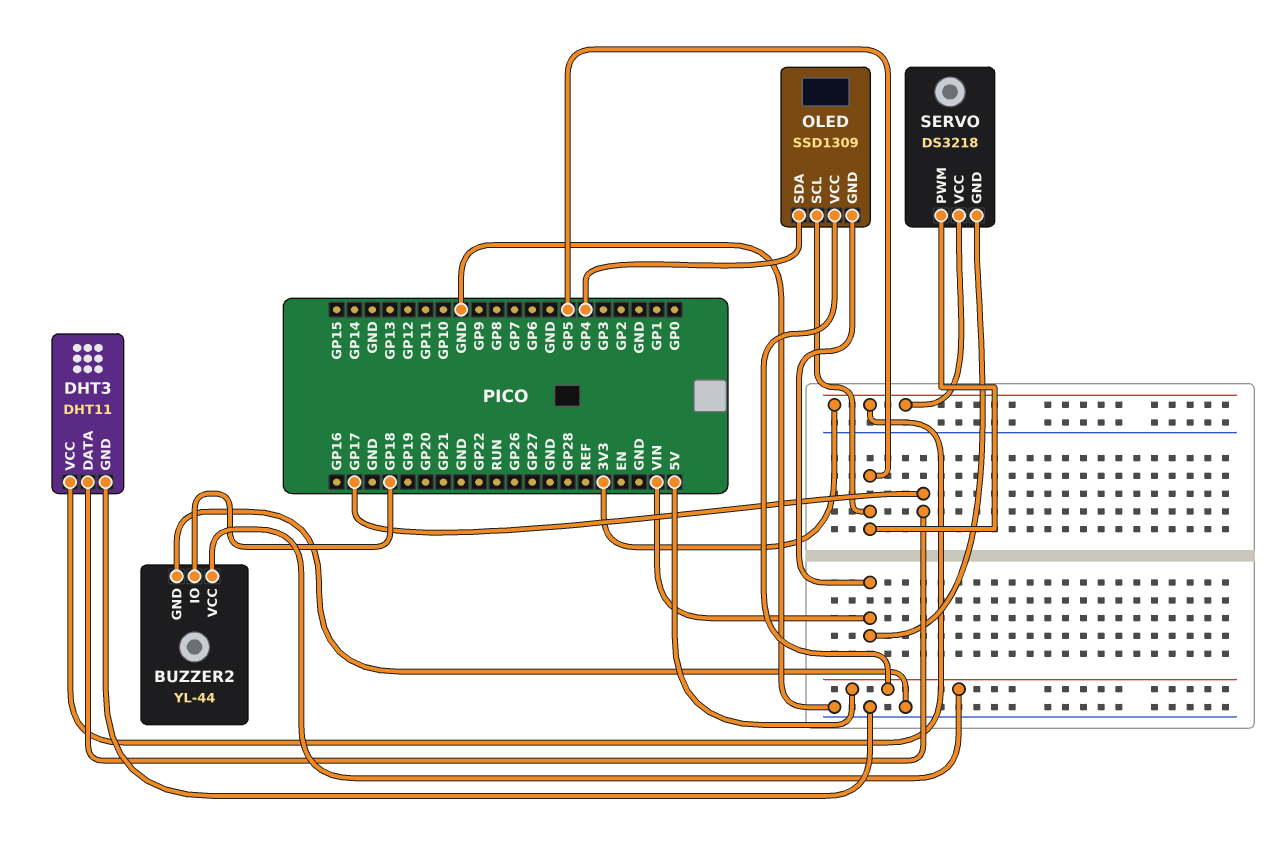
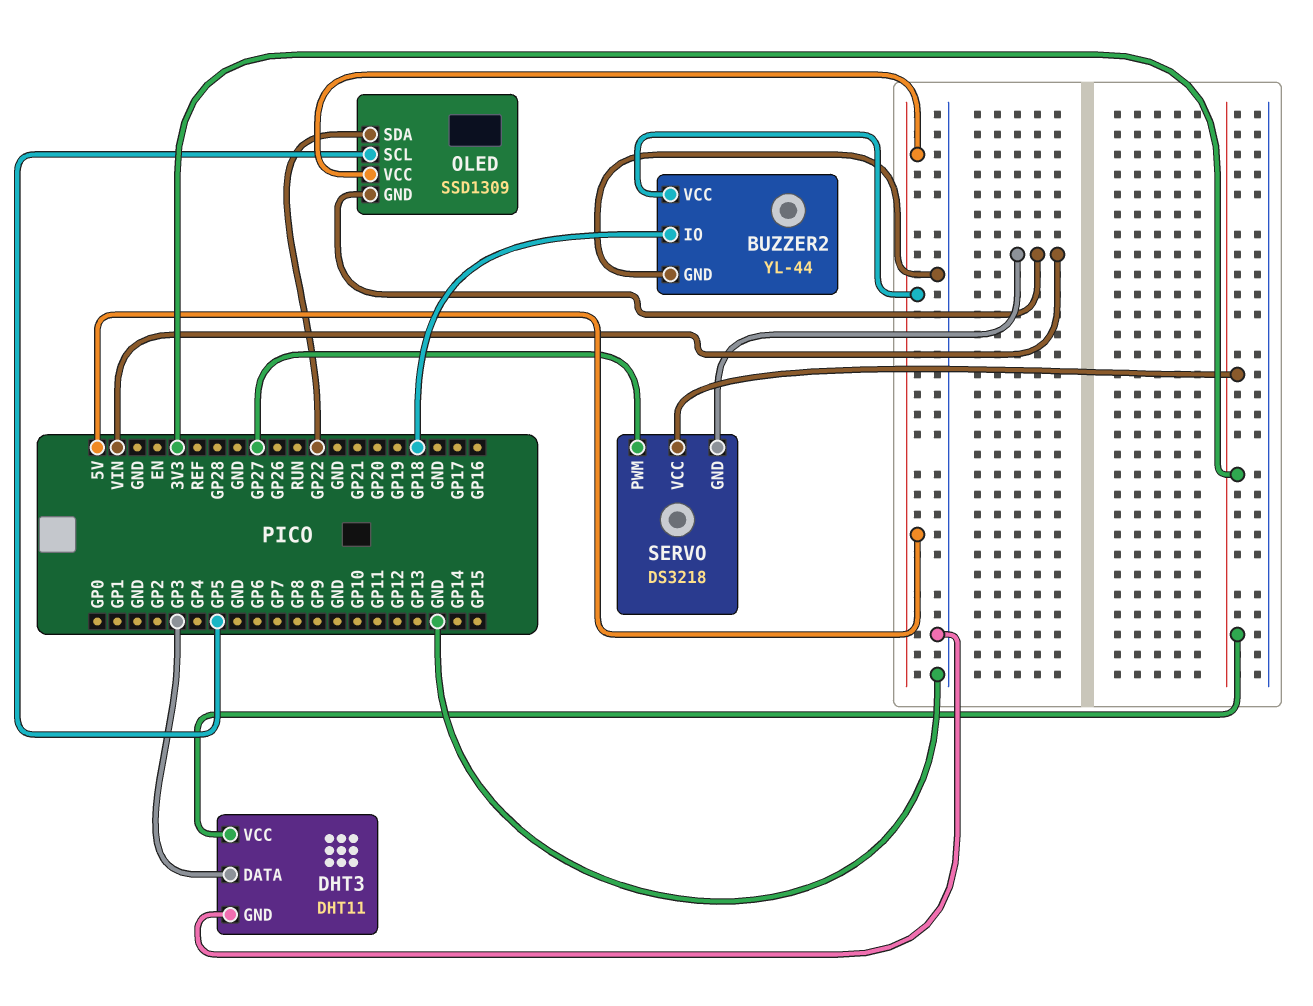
DHT3 pin DATA: GP17 -> GP3
OLED pin SDA: GP4 -> GP22
SERVO pin PWM: GP5 -> GP27

